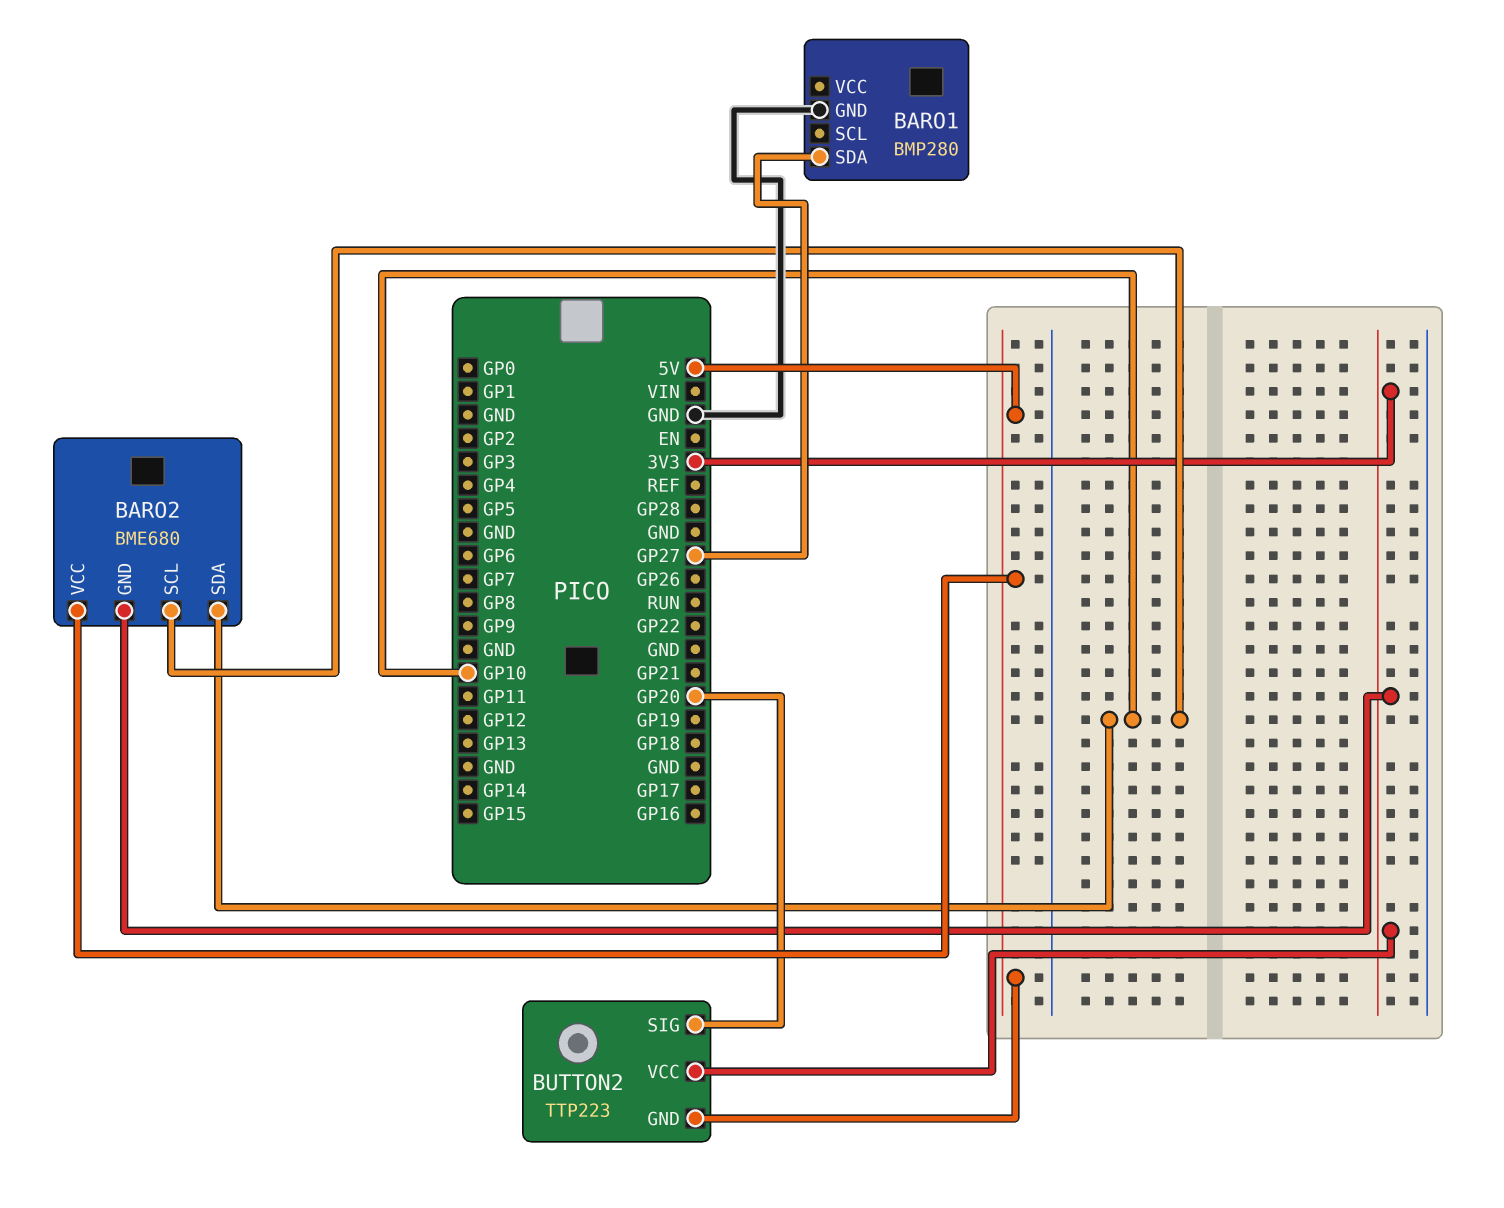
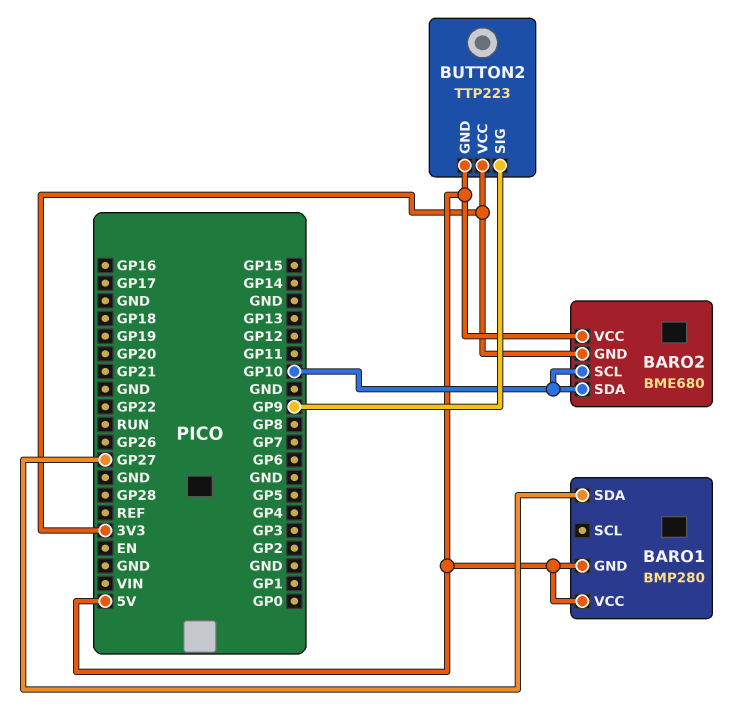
BARO1 pin GND: GND -> 5V
BARO1 pin VCC: none -> 5V
BUTTON2 pin SIG: GP20 -> GP9

